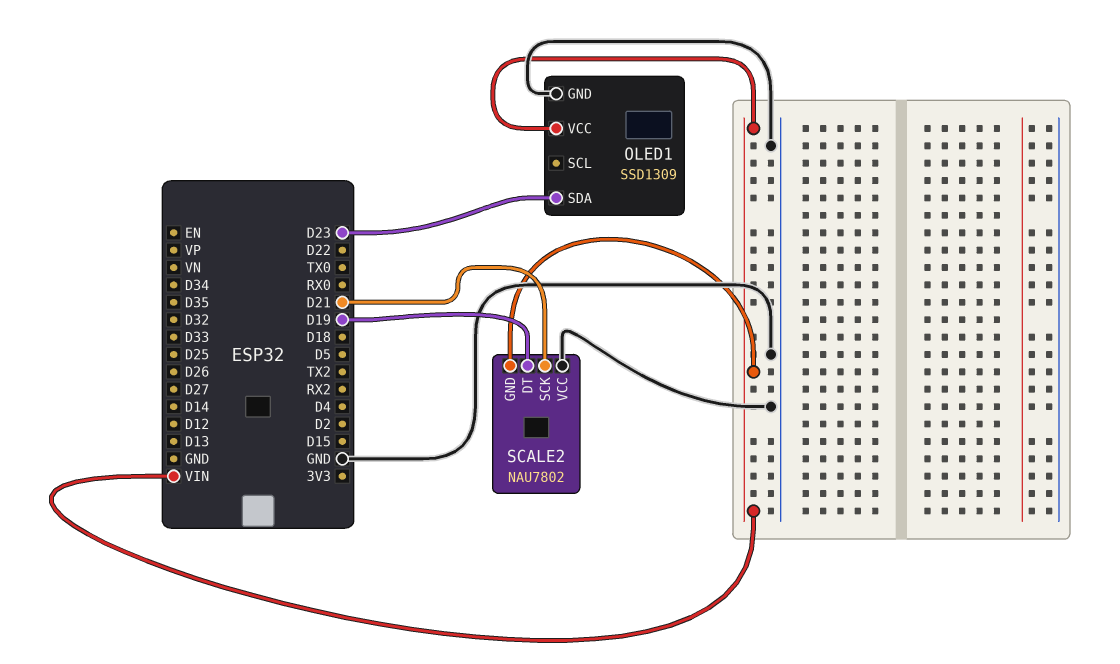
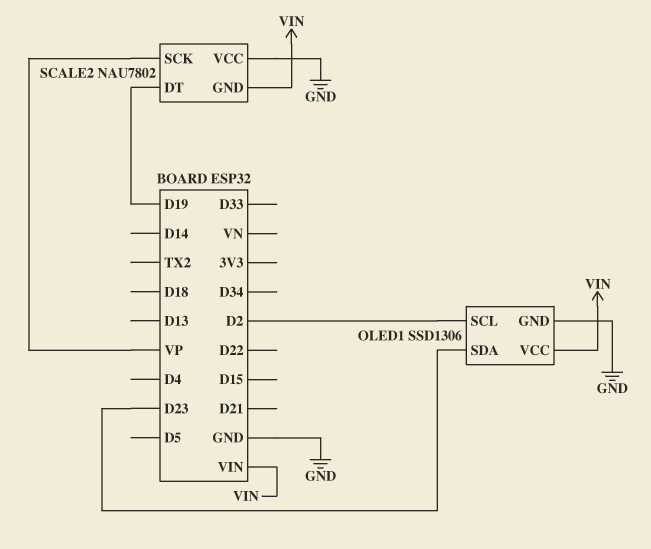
OLED1: SSD1309 -> SSD1306
OLED1 pin SCL: none -> D2
SCALE2 pin SCK: D21 -> VP

